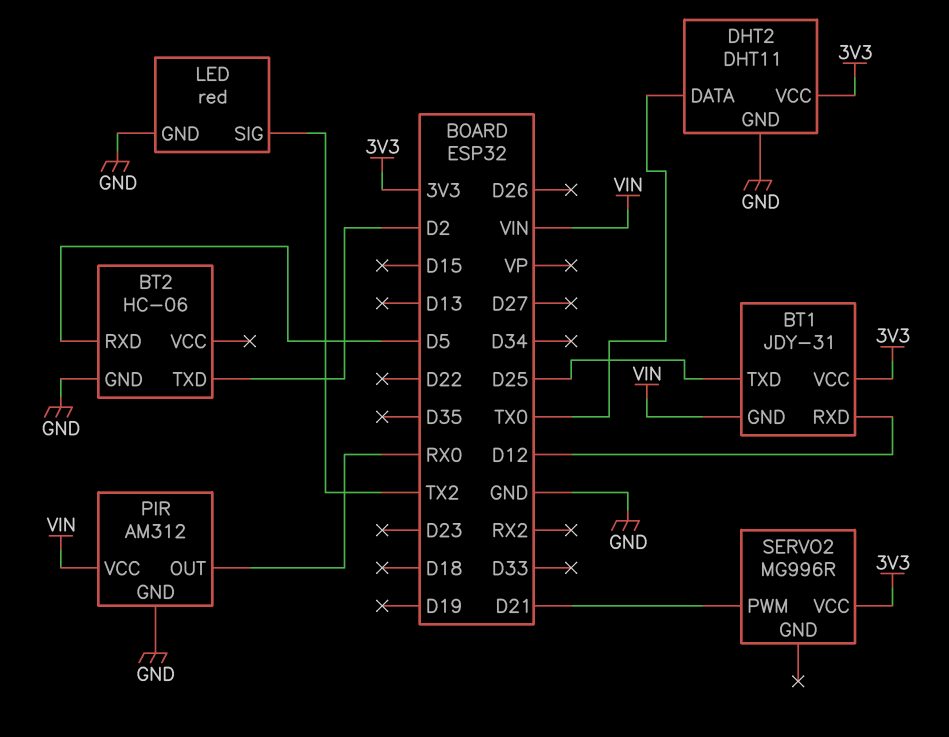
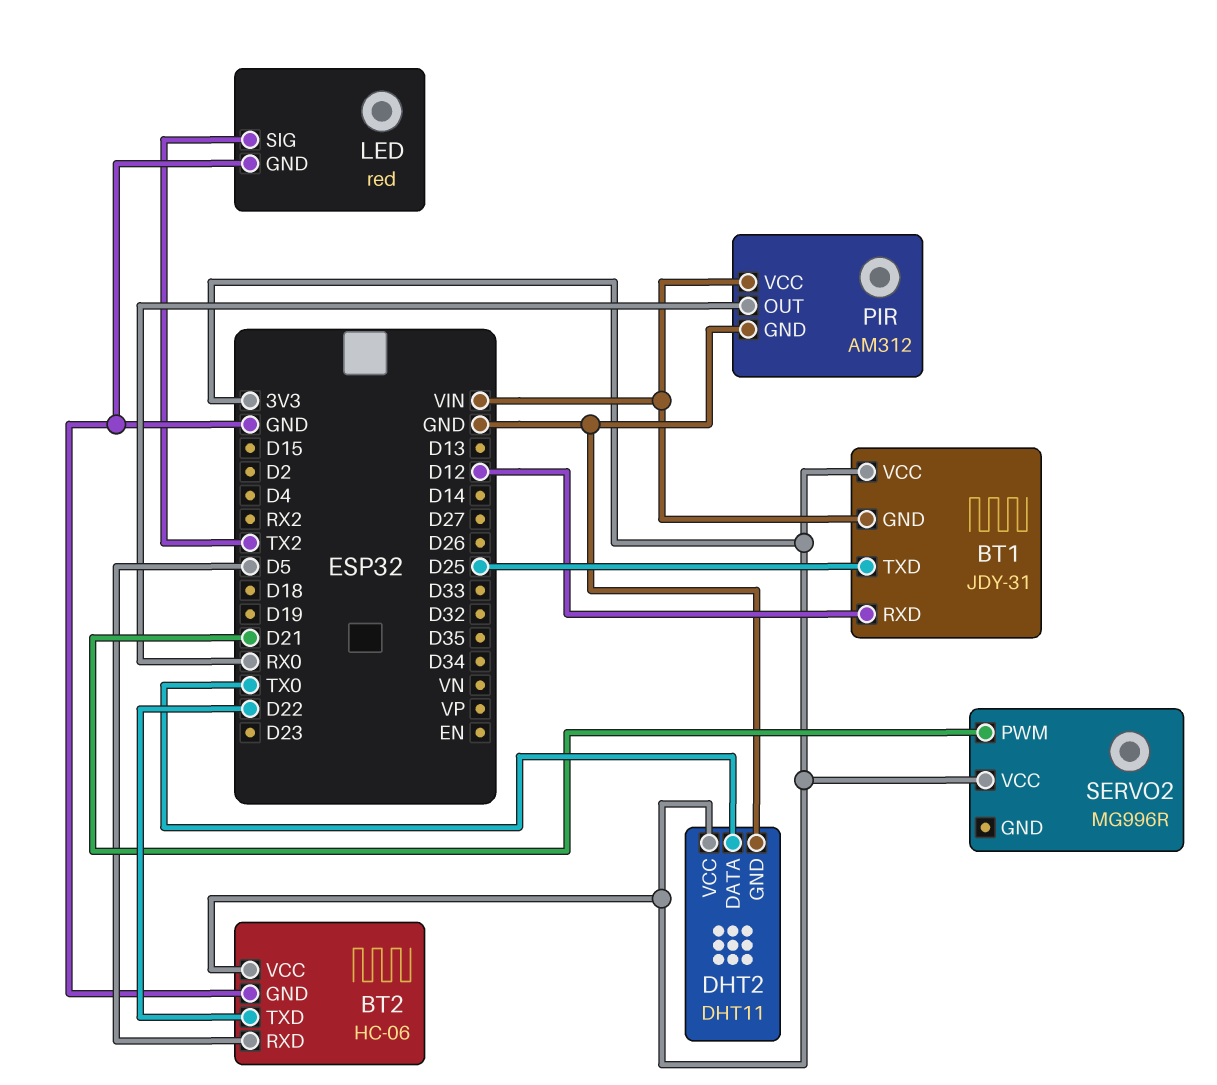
BT2 pin TXD: D2 -> D22
BT2 pin VCC: none -> 3V3

